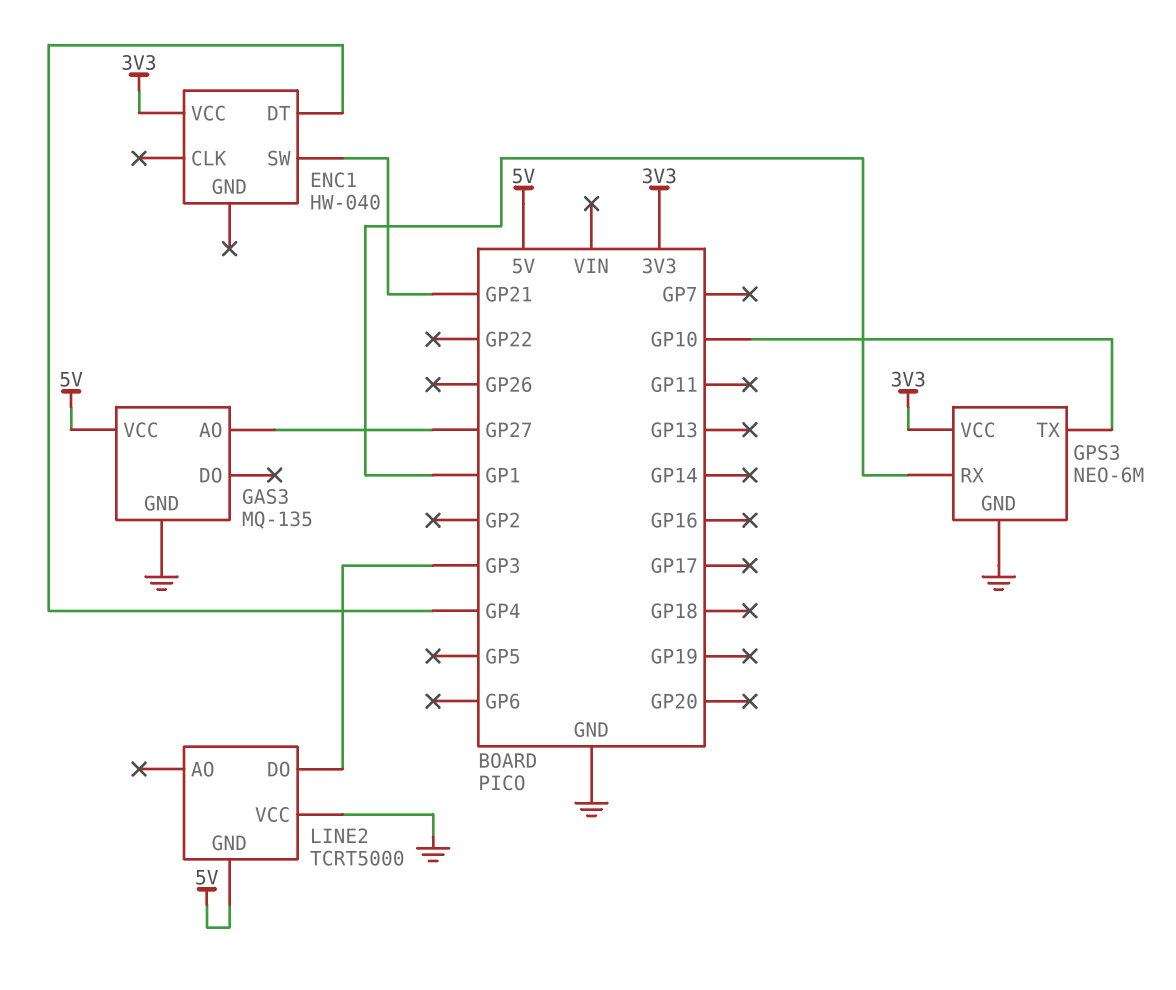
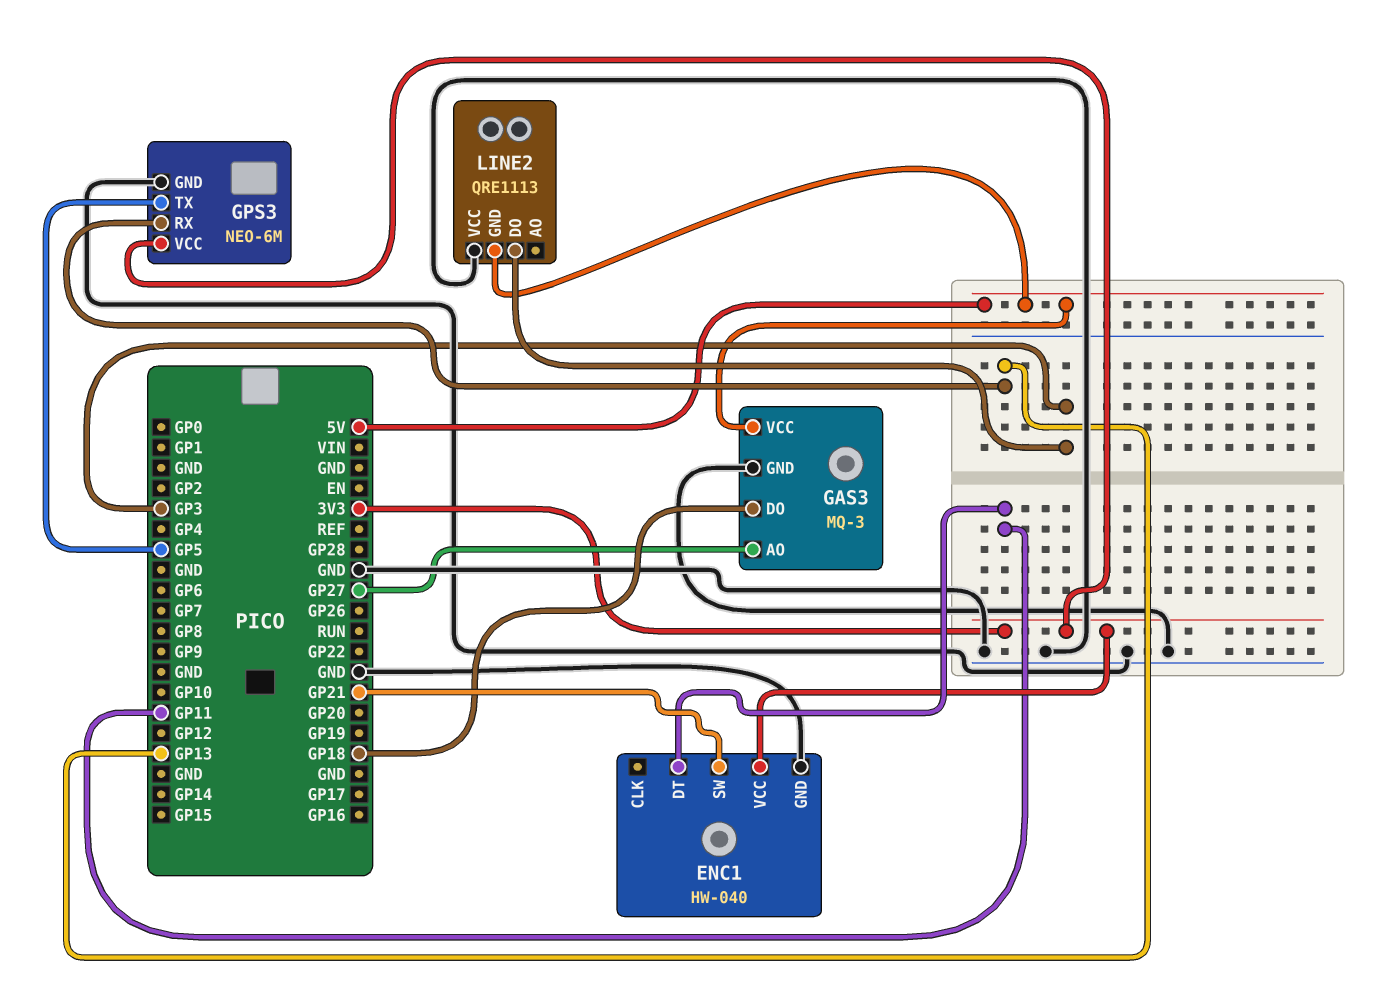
ENC1 pin DT: GP4 -> GP11
ENC1 pin GND: none -> GND
GAS3: MQ-135 -> MQ-3
GAS3 pin DO: none -> GP18
GPS3 pin RX: GP1 -> GP13
GPS3 pin TX: GP10 -> GP5
LINE2: TCRT5000 -> QRE1113

